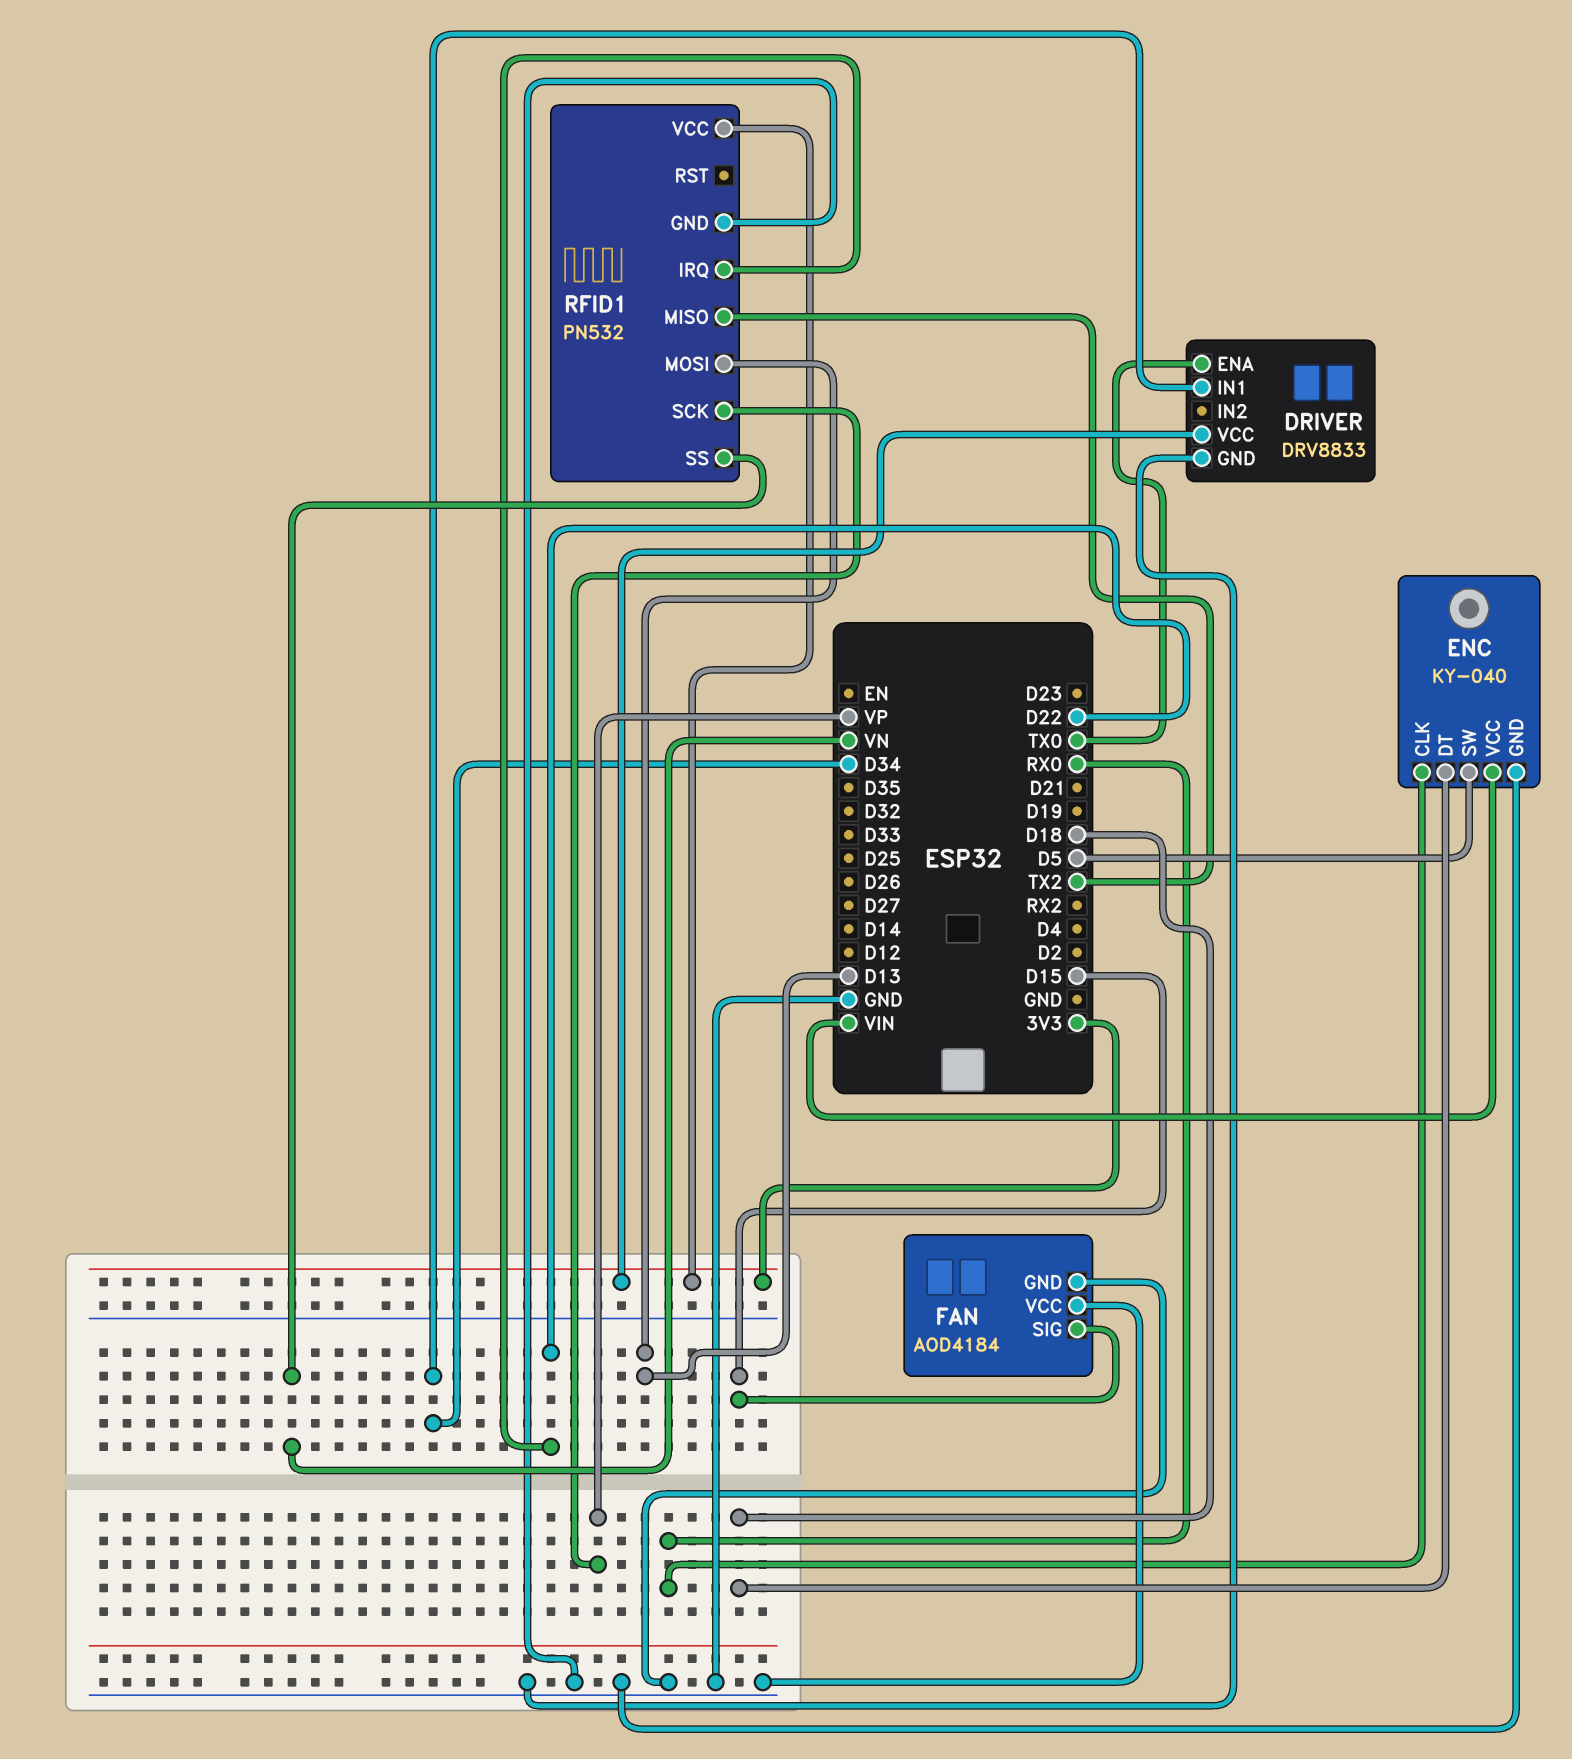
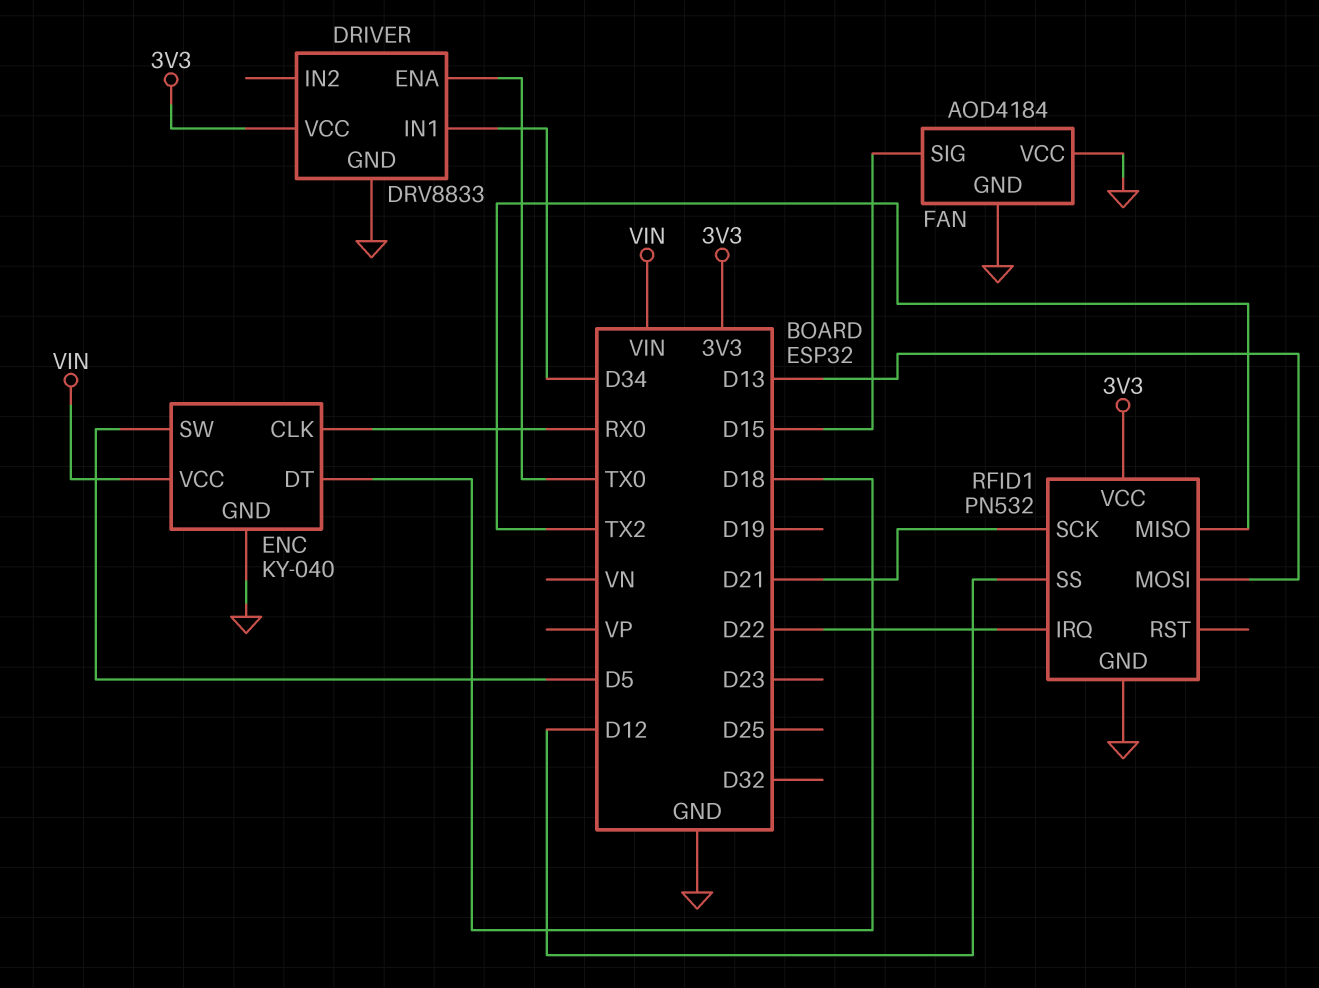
RFID1 pin SCK: VP -> D21
RFID1 pin SS: VN -> D12

